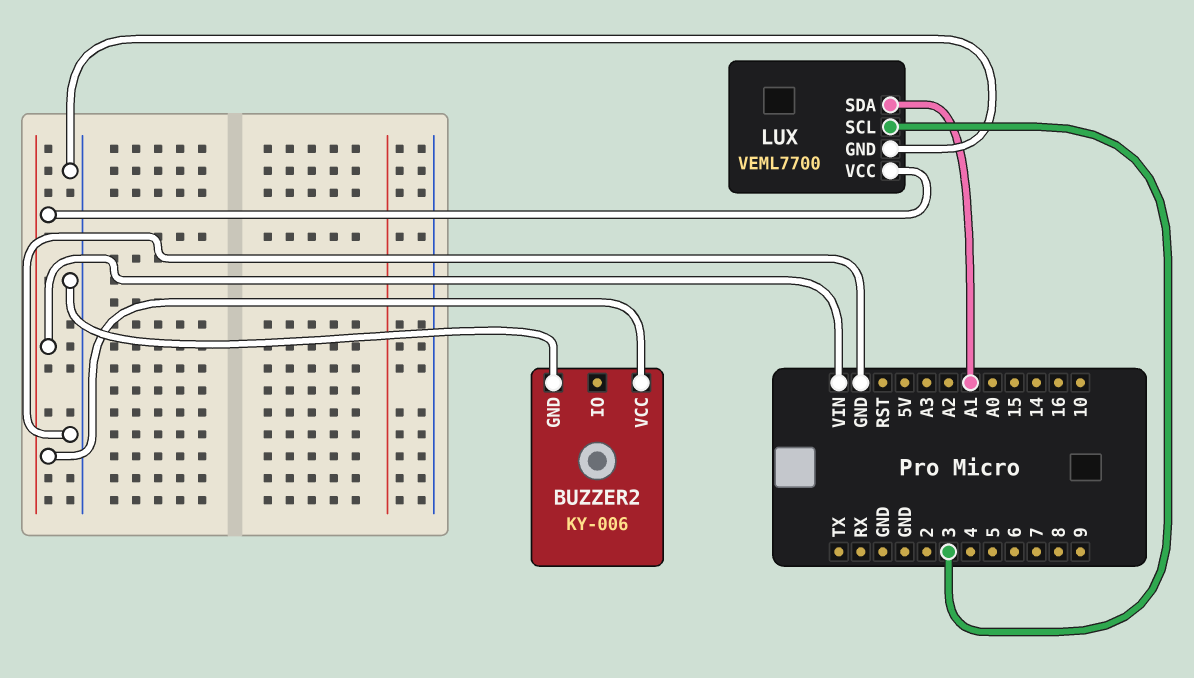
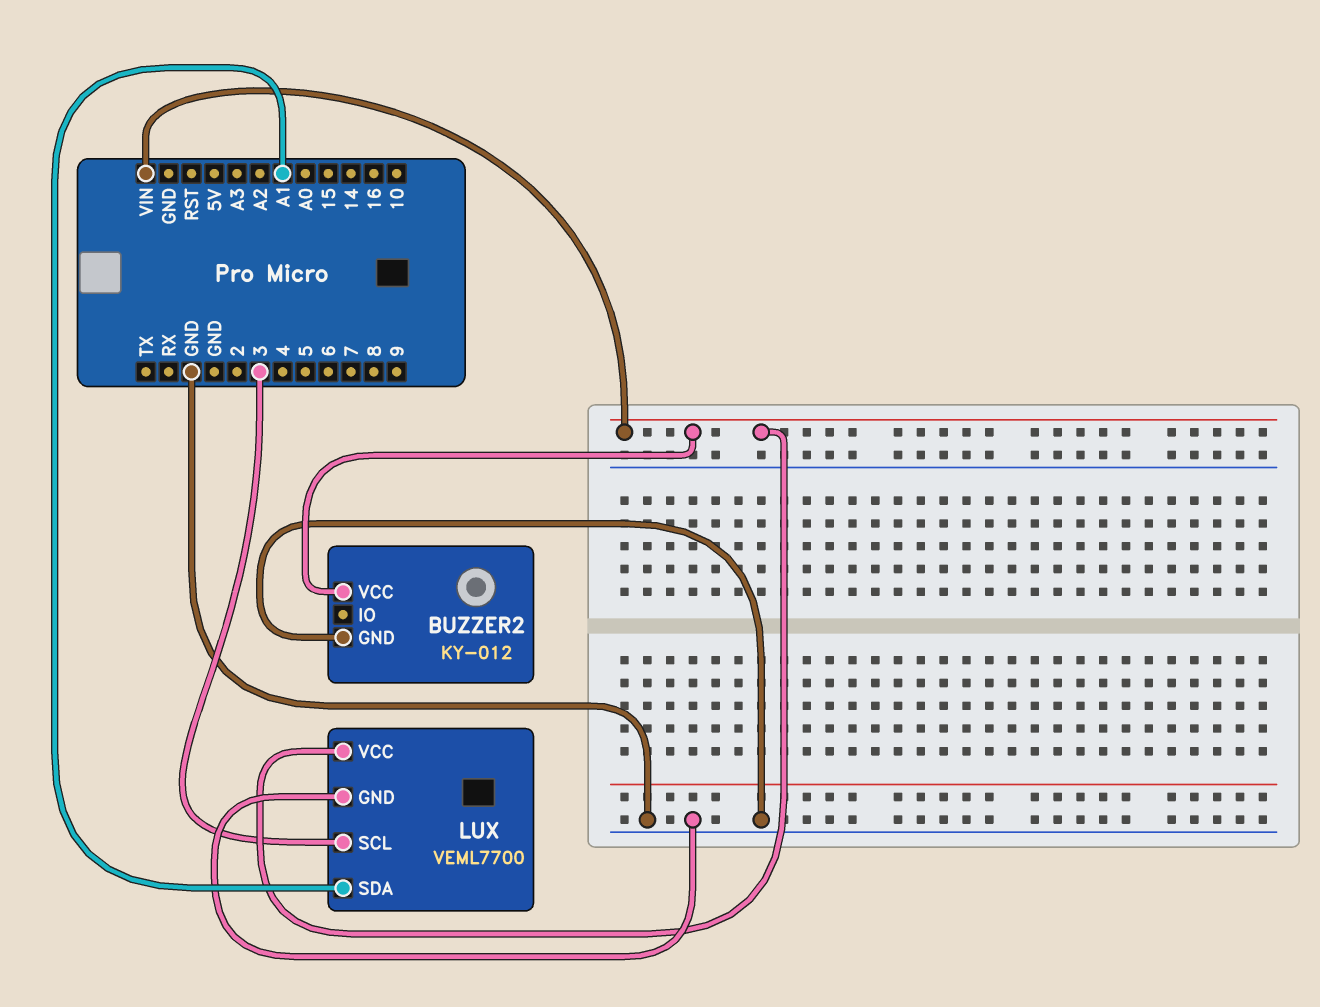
BUZZER2: KY-006 -> KY-012

